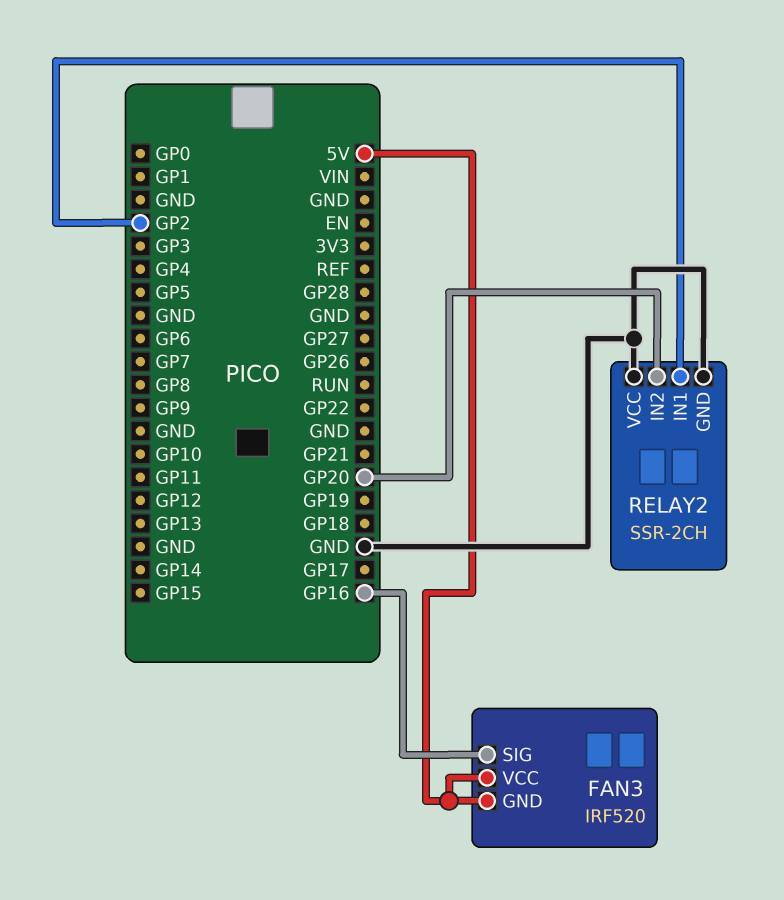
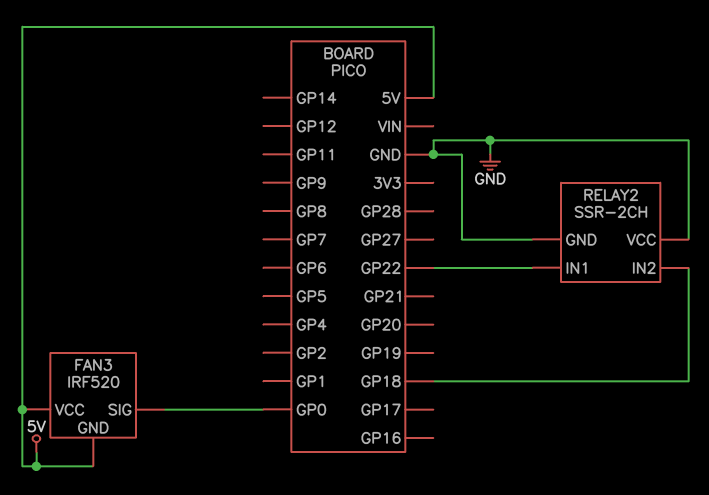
FAN3 pin SIG: GP16 -> GP0
RELAY2 pin IN1: GP2 -> GP22
RELAY2 pin IN2: GP20 -> GP18

